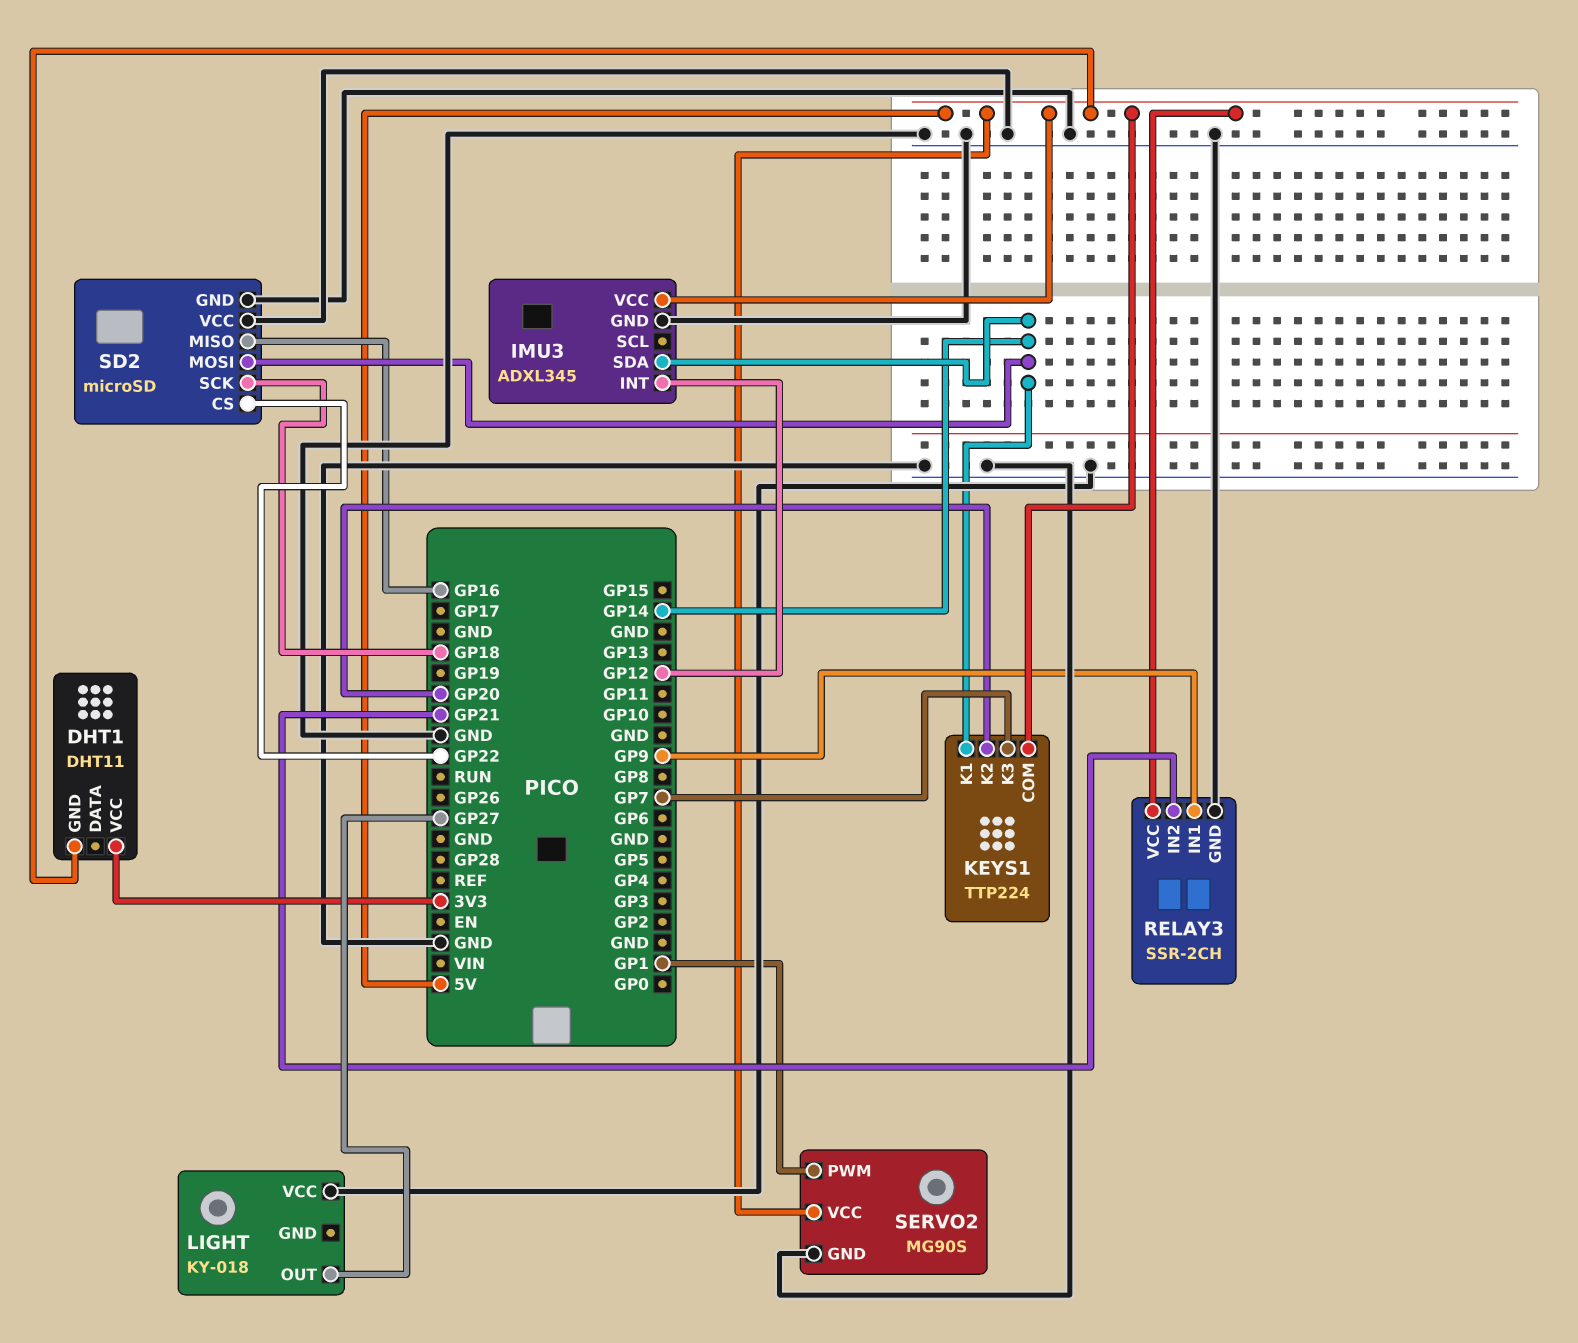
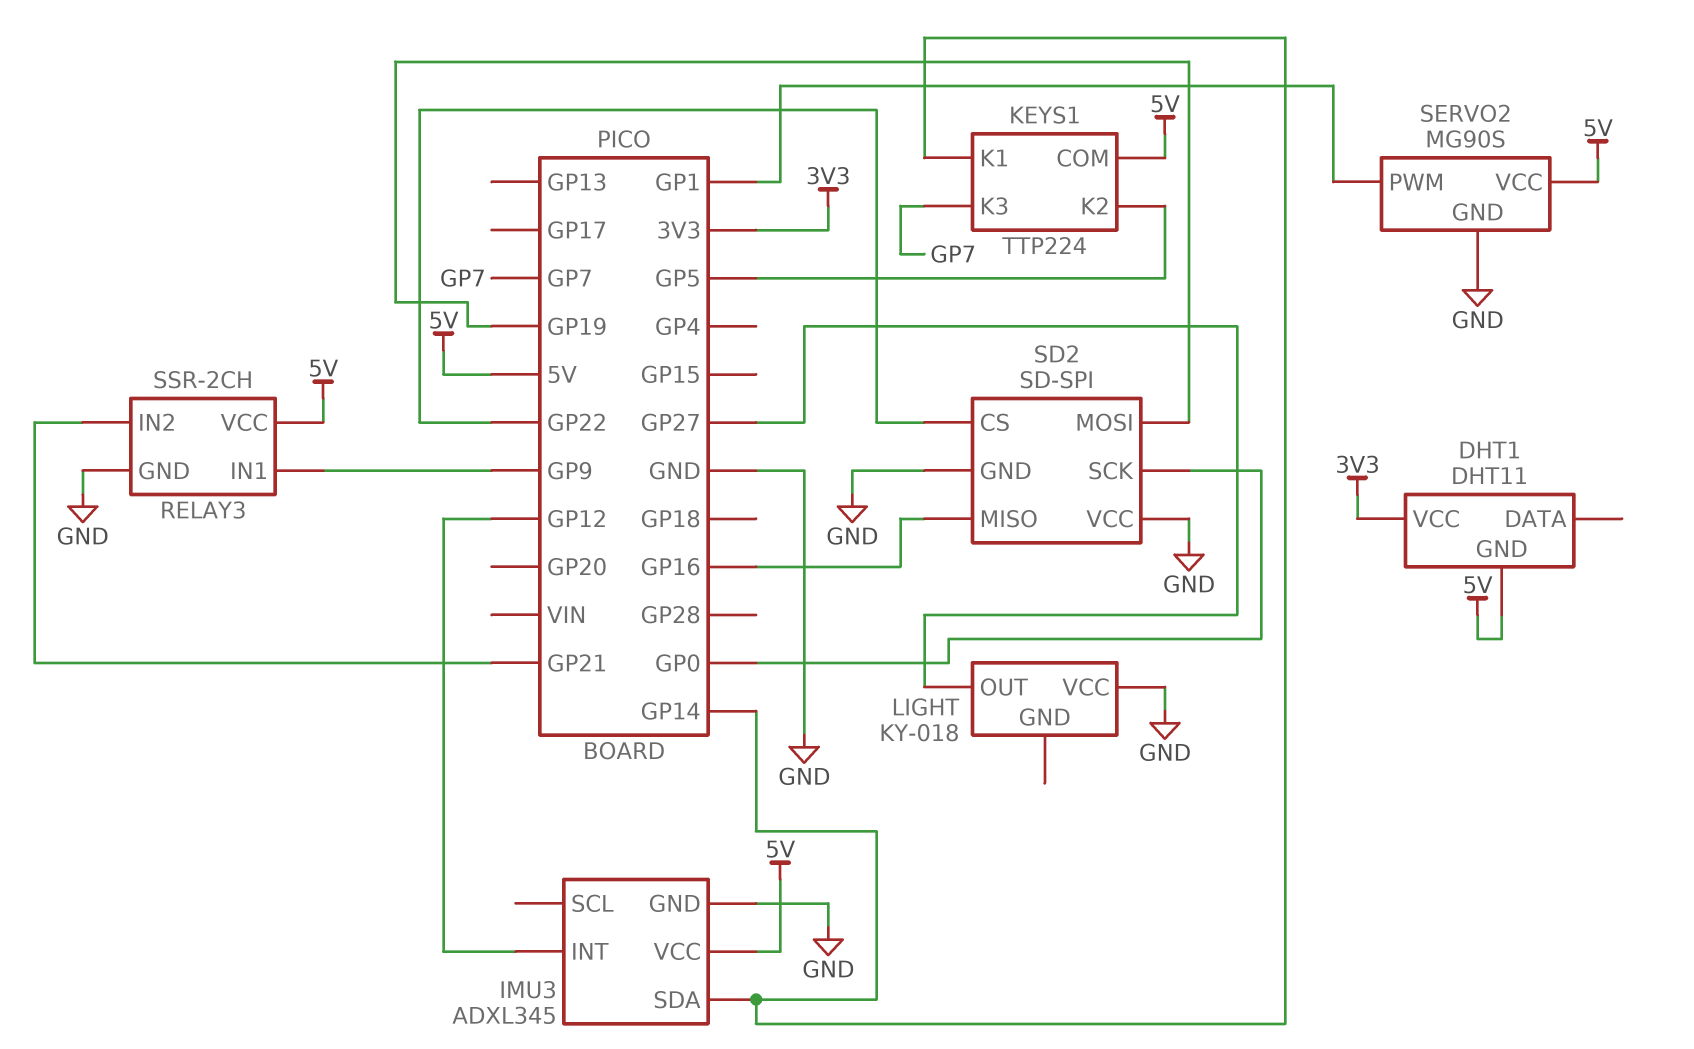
KEYS1 pin K2: GP20 -> GP5
SD2: microSD -> SD-SPI
SD2 pin MOSI: GP14 -> GP19
SD2 pin SCK: GP18 -> GP0

